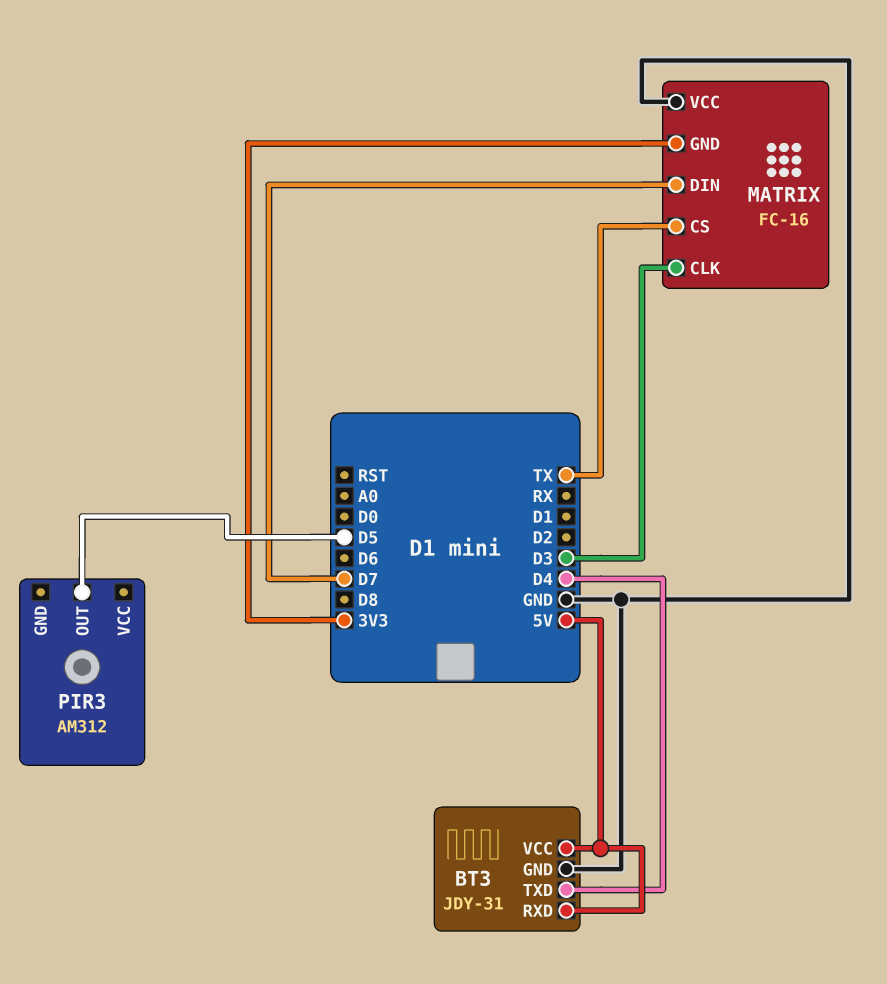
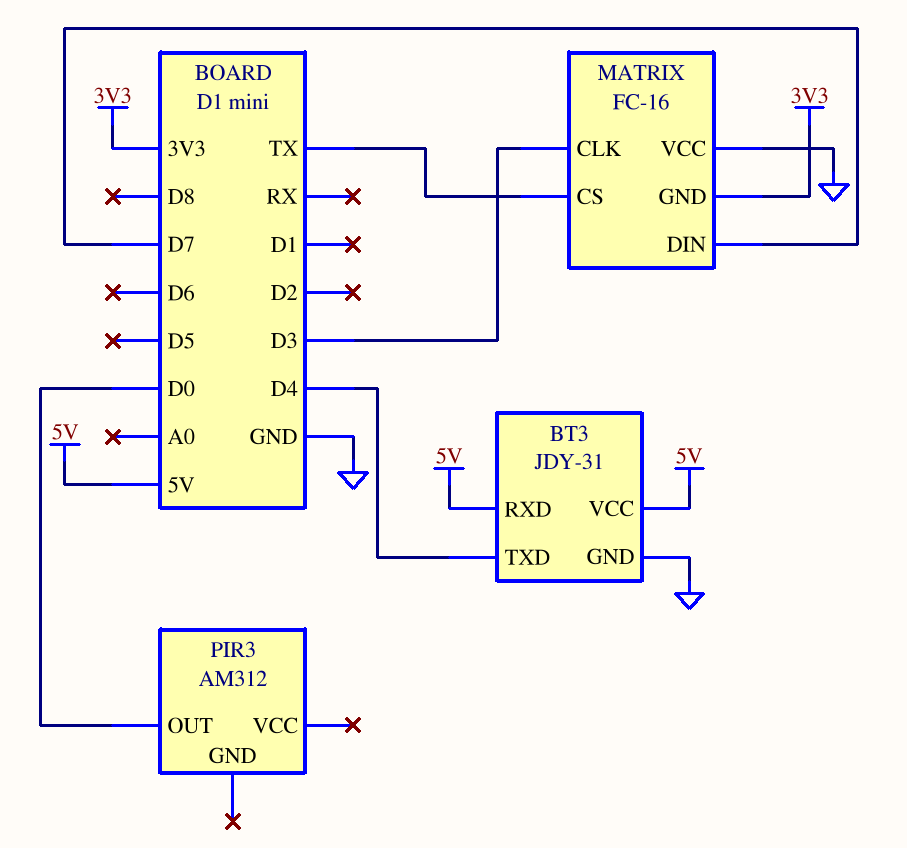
PIR3 pin OUT: D5 -> D0

